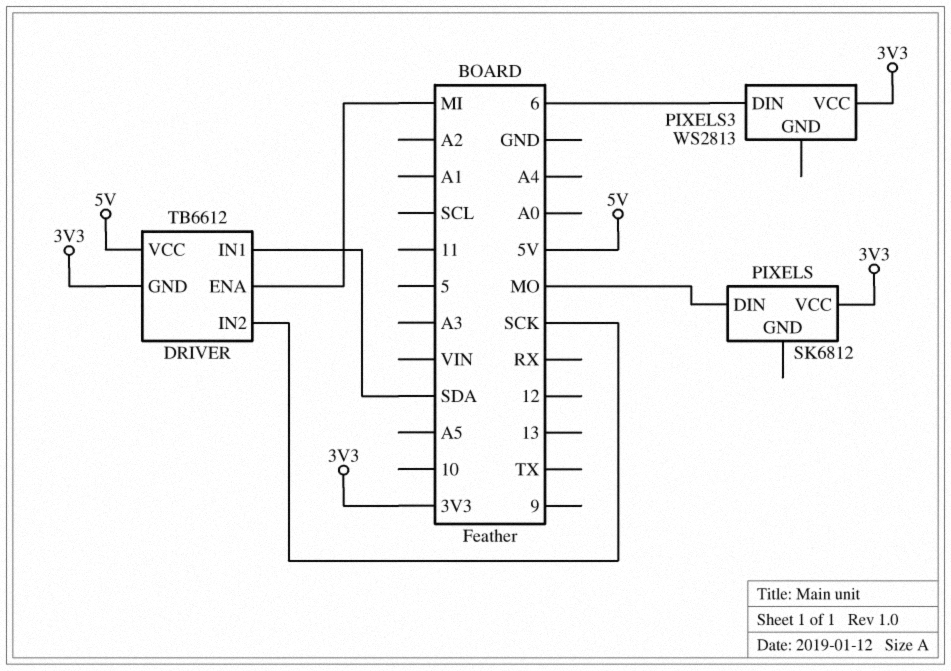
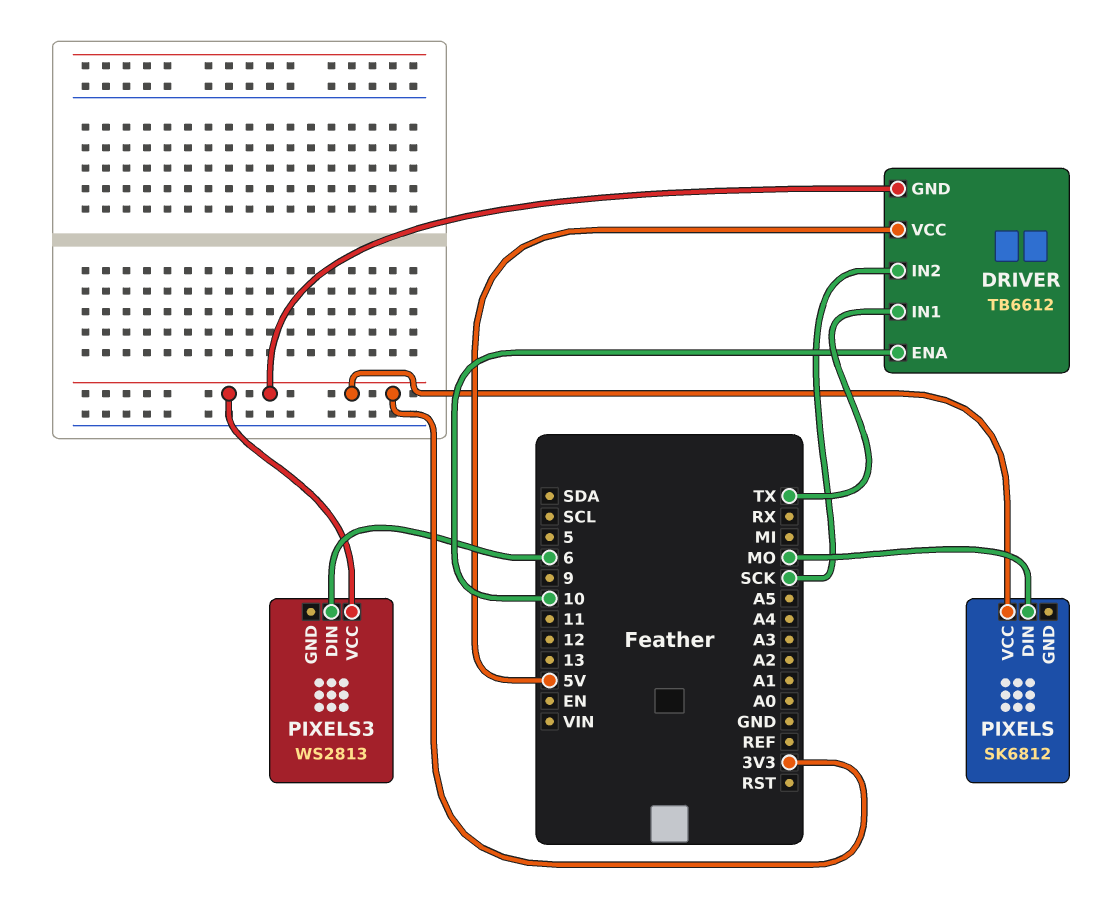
DRIVER pin ENA: MI -> 10
DRIVER pin IN1: SDA -> TX

